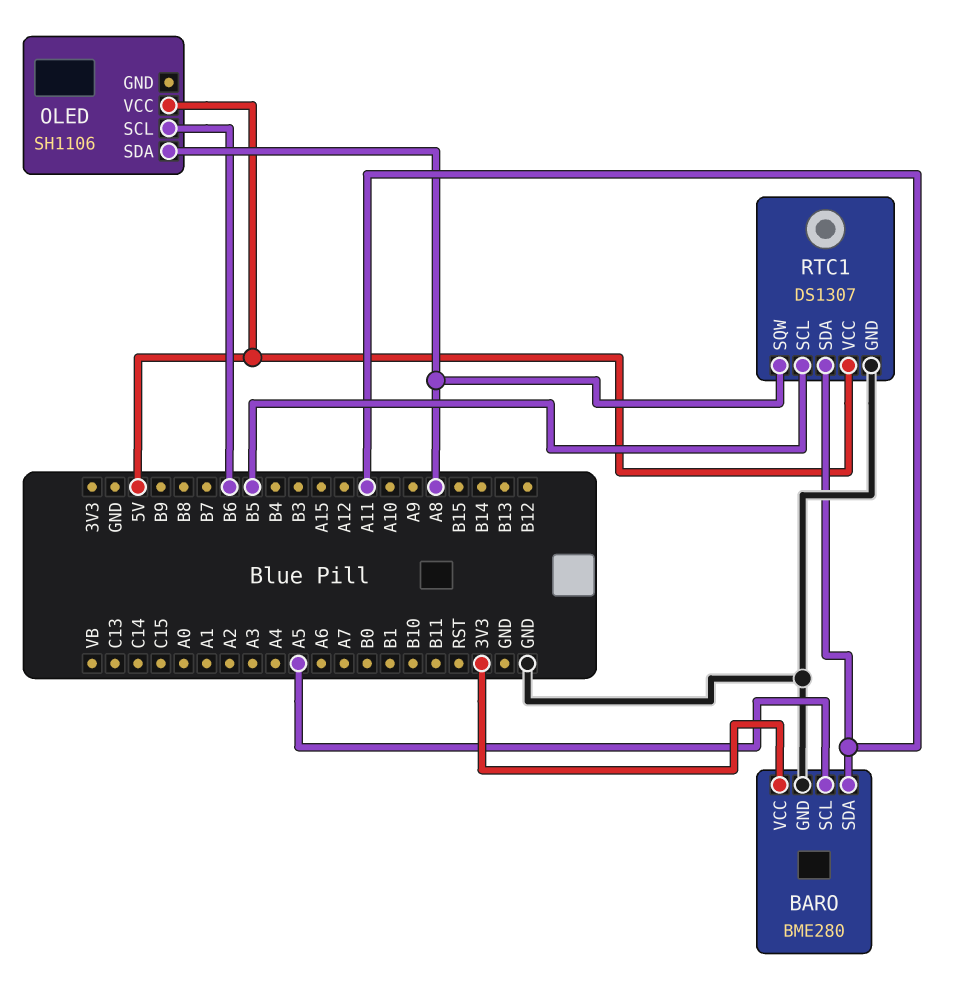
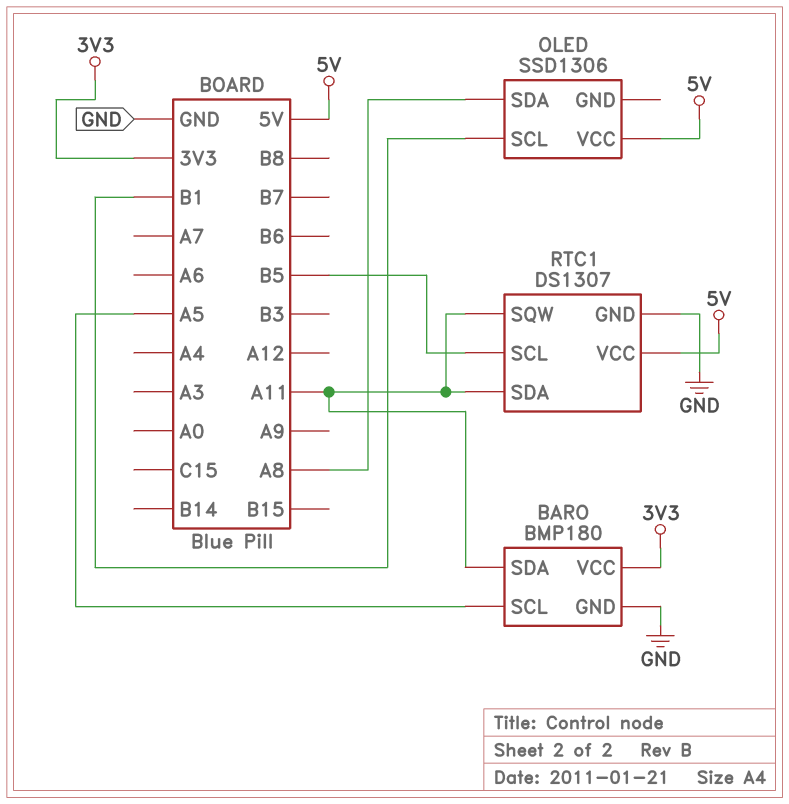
BARO: BME280 -> BMP180
OLED: SH1106 -> SSD1306
OLED pin SCL: B6 -> B1
RTC1 pin SQW: A8 -> A11

